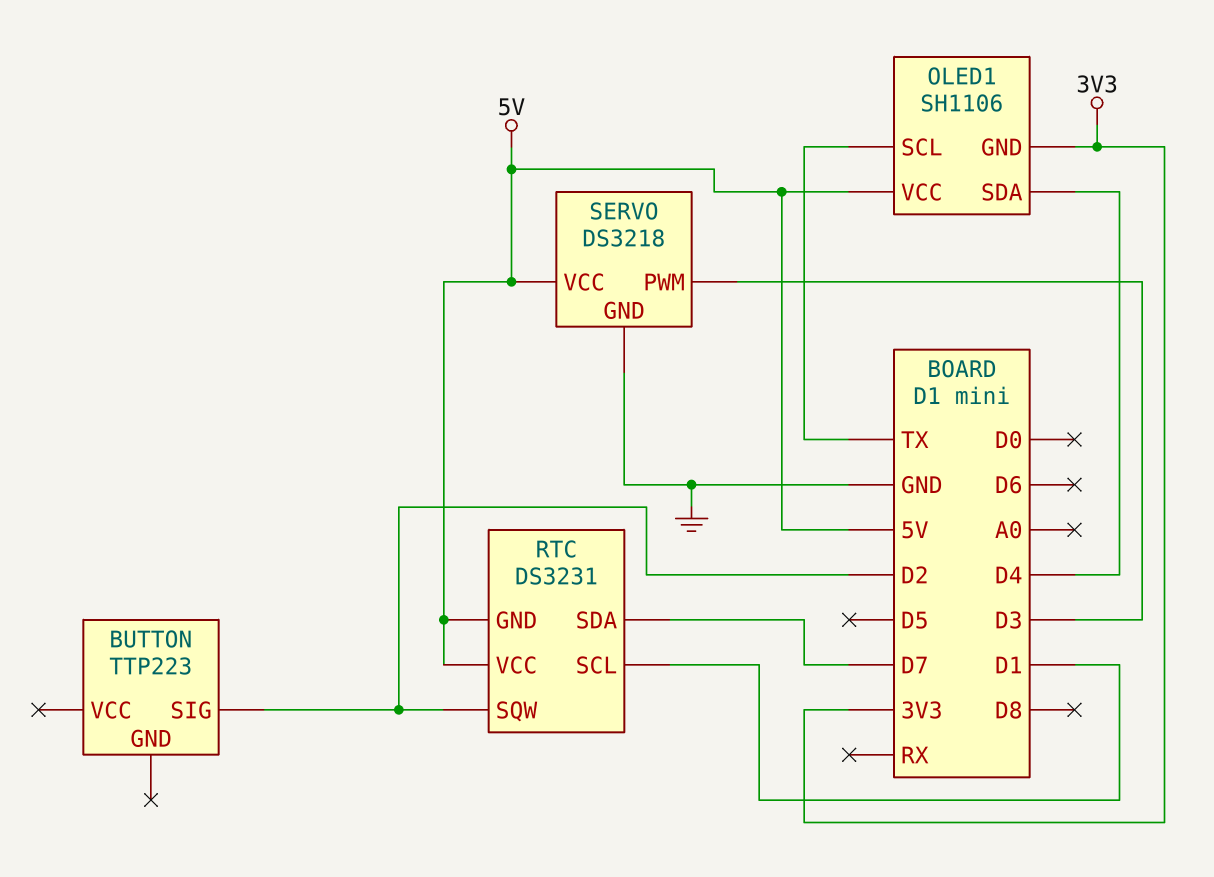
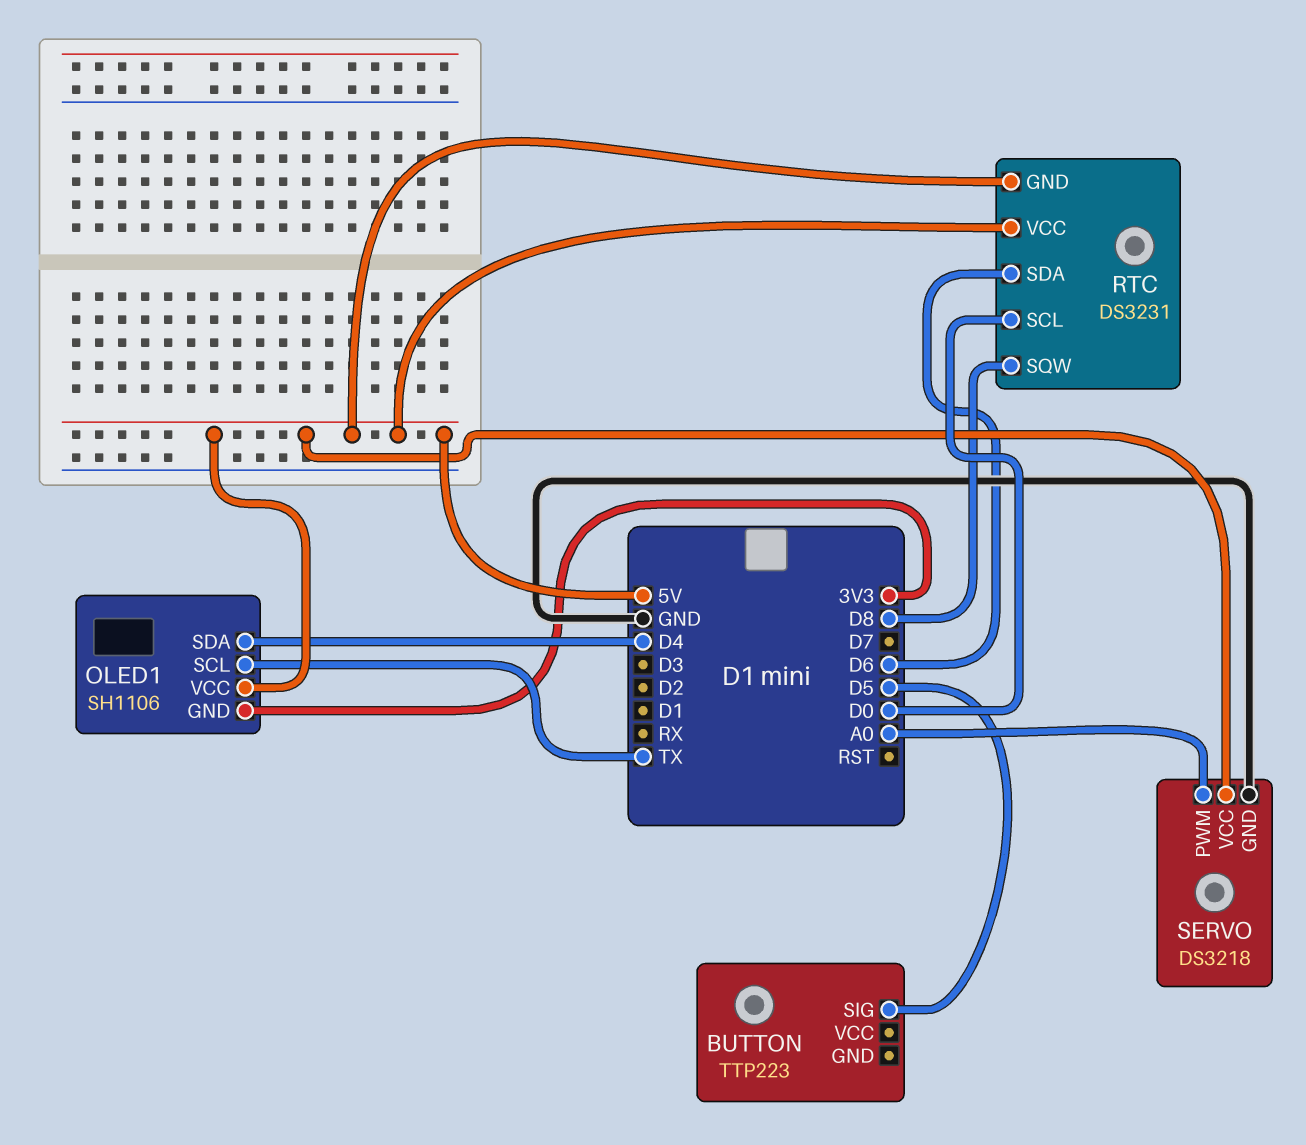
BUTTON pin SIG: D2 -> D5
RTC pin SCL: D1 -> D0
RTC pin SDA: D7 -> D6
RTC pin SQW: D2 -> D8
SERVO pin PWM: D3 -> A0

